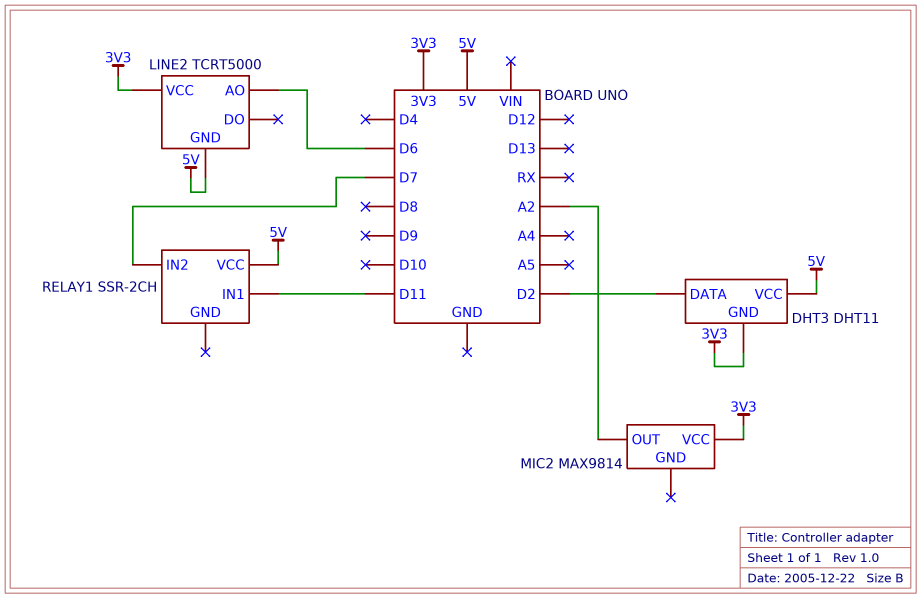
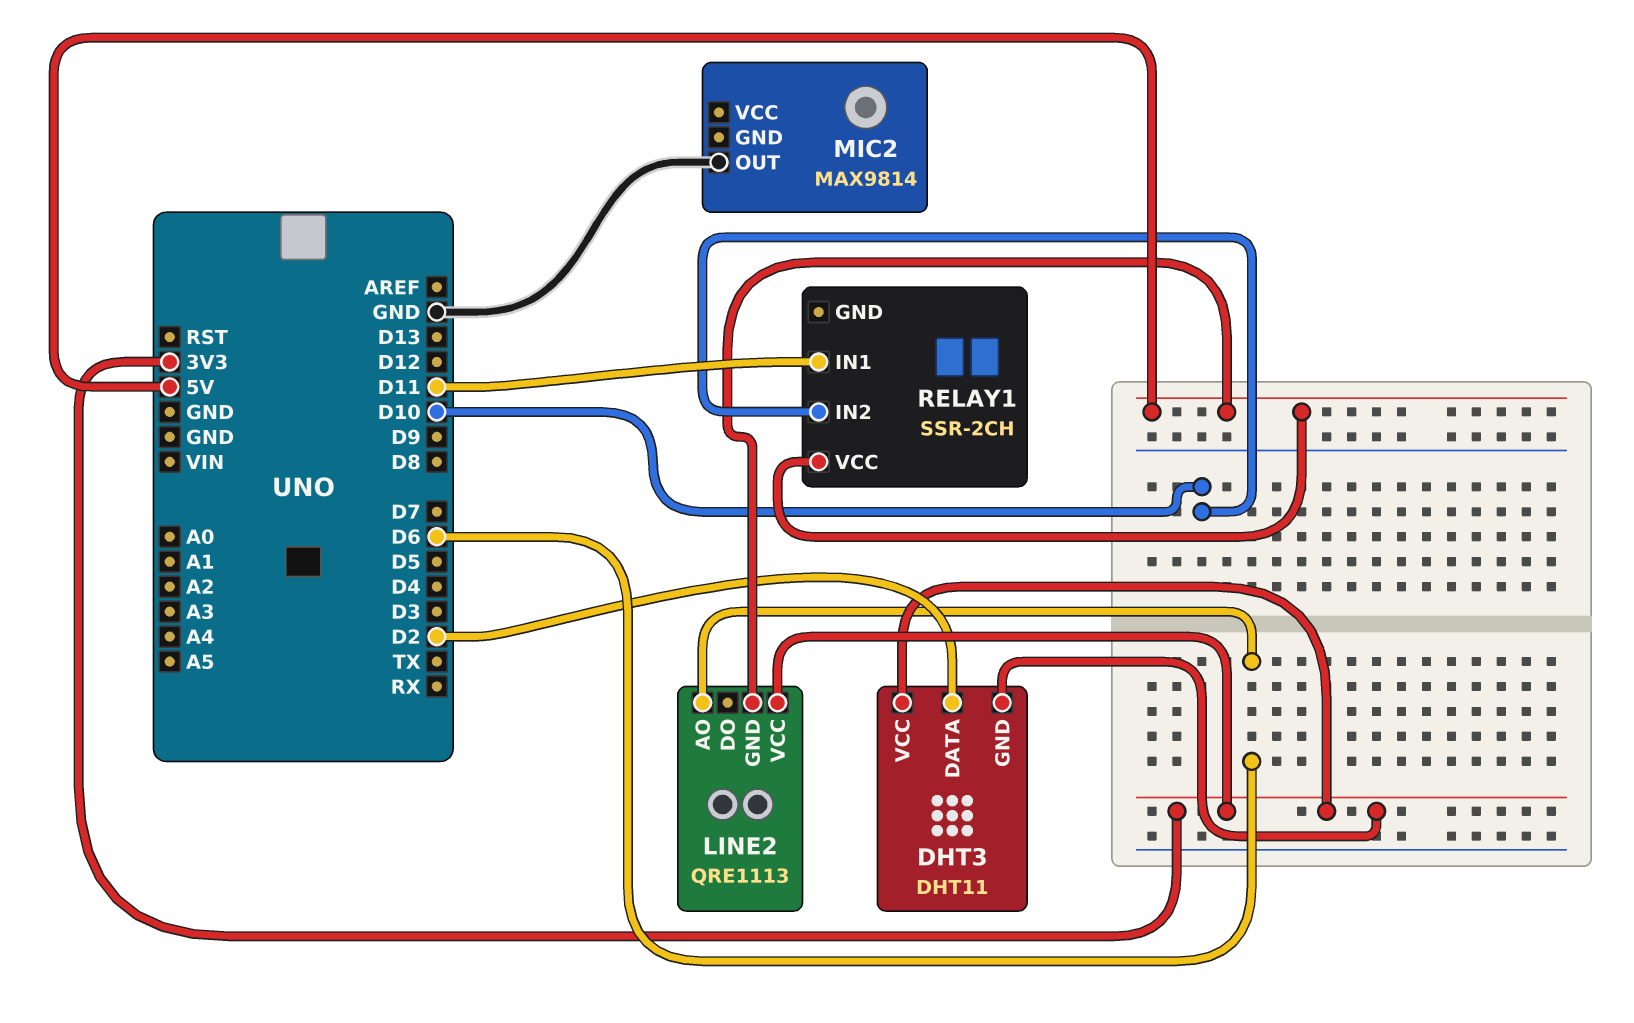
DHT3 pin VCC: 5V -> 3V3
LINE2: TCRT5000 -> QRE1113
MIC2 pin OUT: A2 -> GND
MIC2 pin VCC: 3V3 -> none
RELAY1 pin IN2: D7 -> D10

